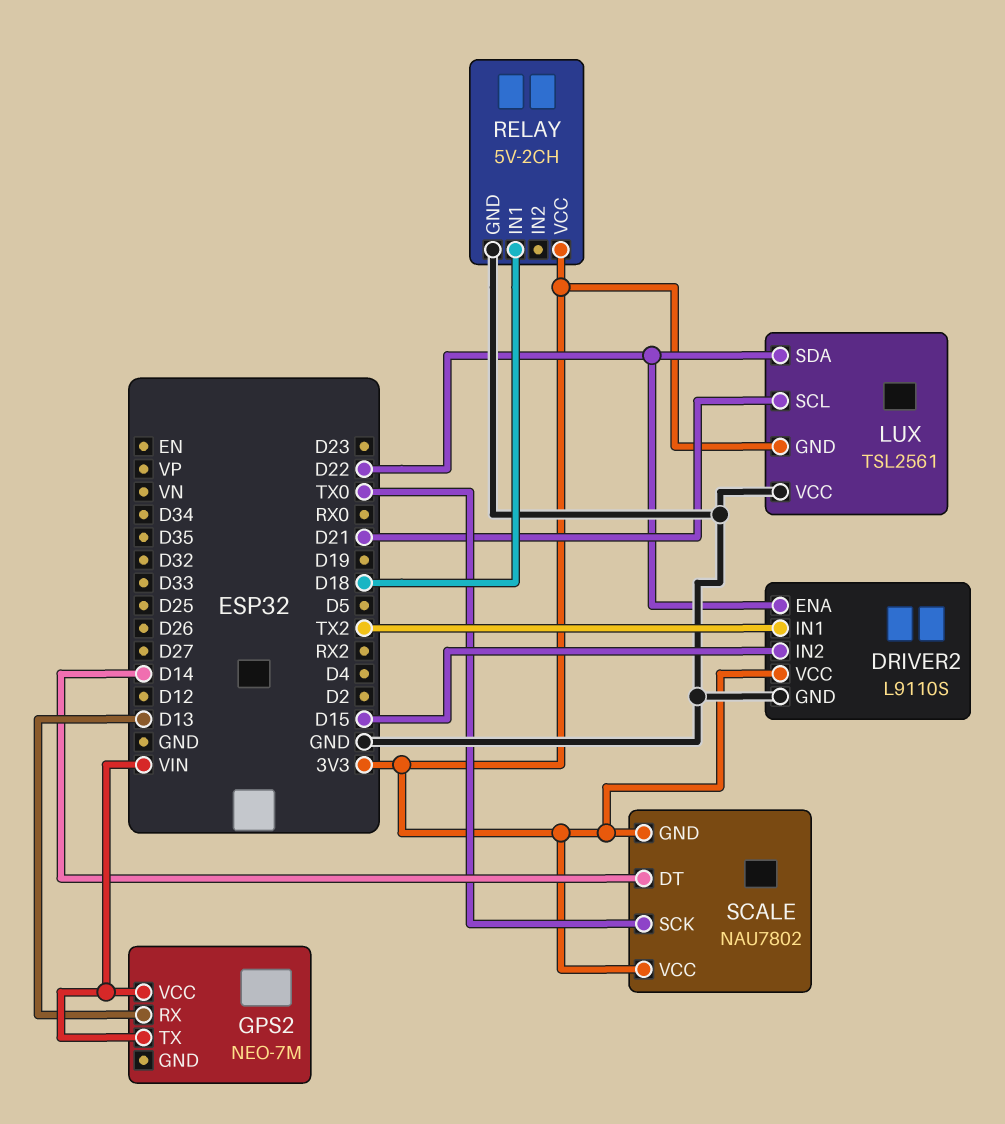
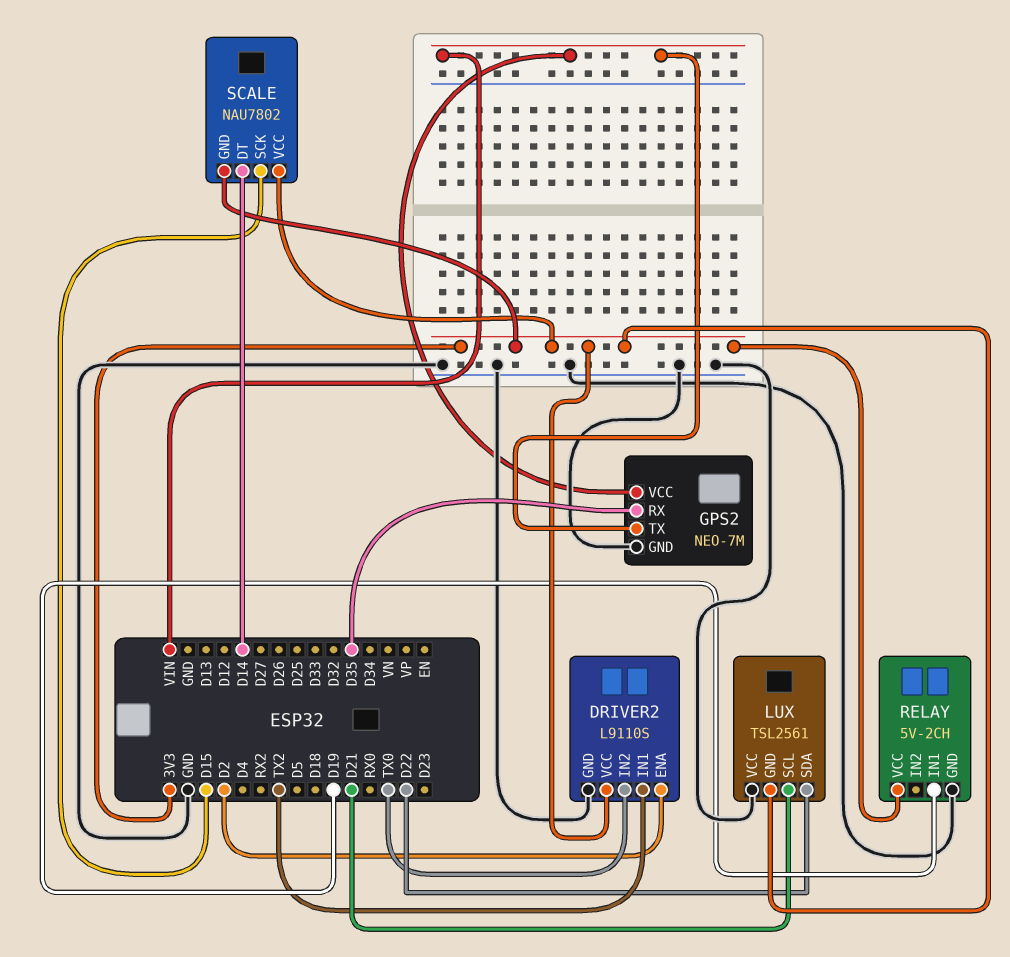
DRIVER2 pin ENA: D22 -> D2
DRIVER2 pin IN2: D15 -> TX0
GPS2 pin GND: none -> GND
GPS2 pin RX: D13 -> D35
RELAY pin IN1: D18 -> D19
SCALE pin SCK: TX0 -> D15

